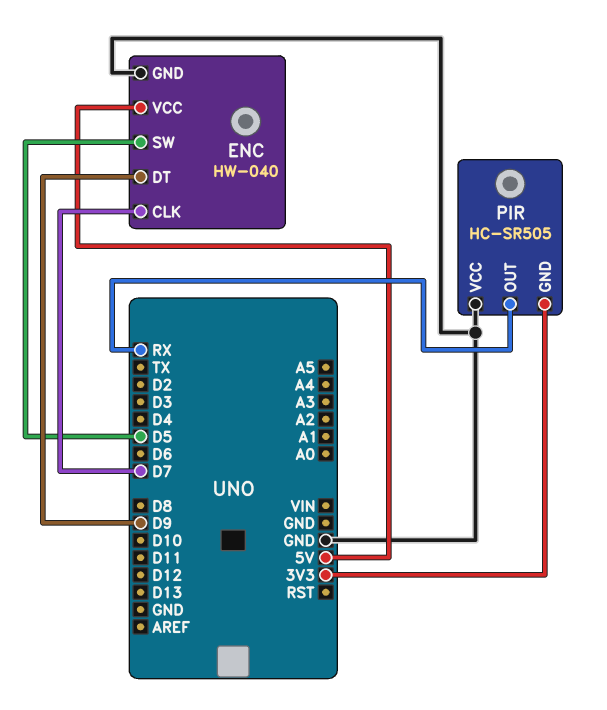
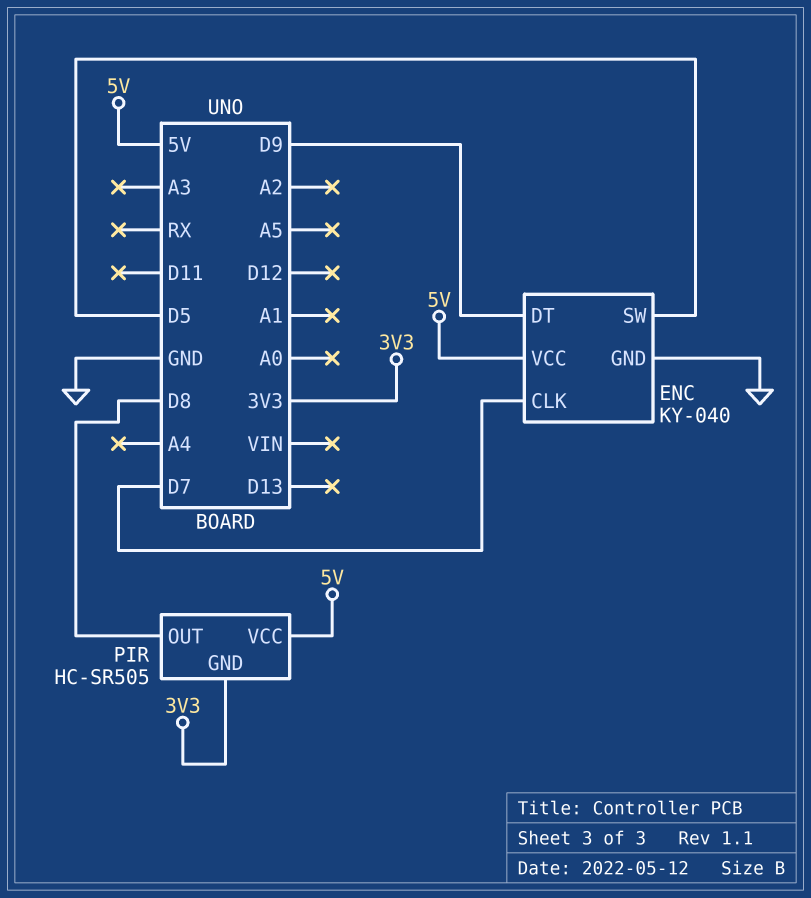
ENC: HW-040 -> KY-040
PIR pin OUT: RX -> D8
PIR pin VCC: GND -> 5V

